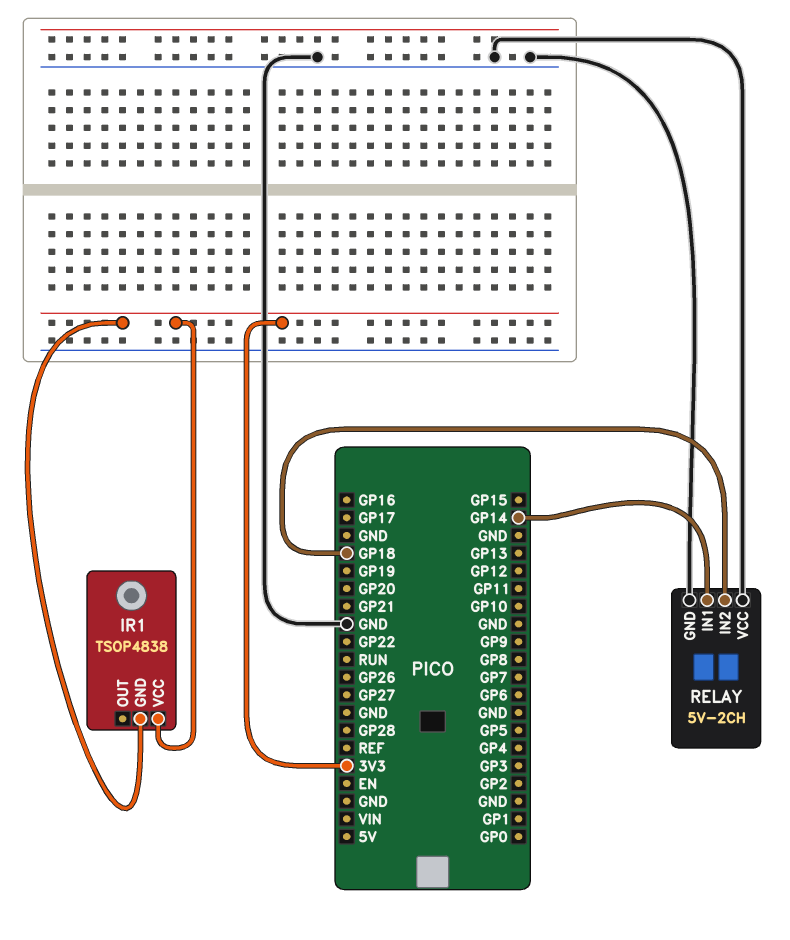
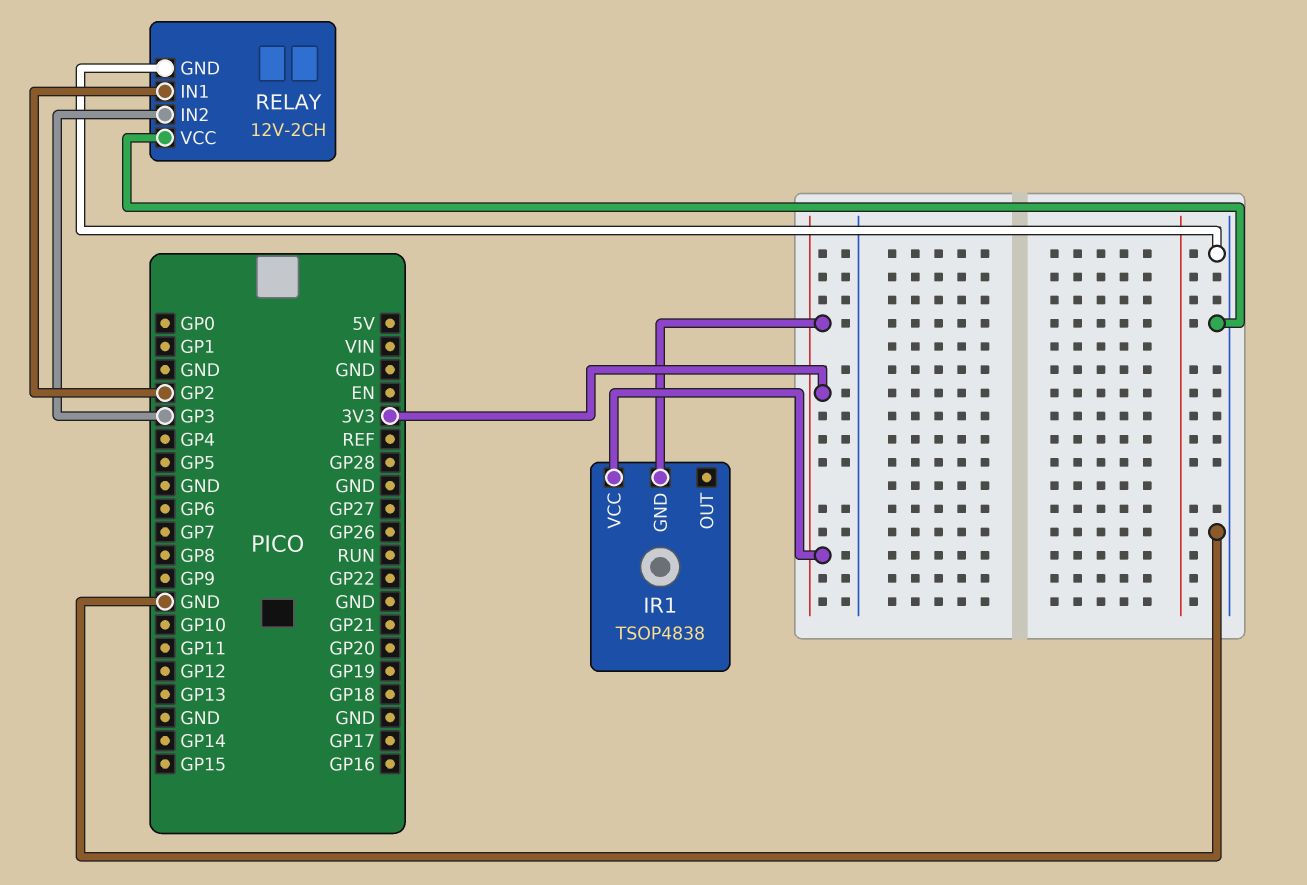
RELAY: 5V-2CH -> 12V-2CH
RELAY pin IN1: GP14 -> GP2
RELAY pin IN2: GP18 -> GP3

